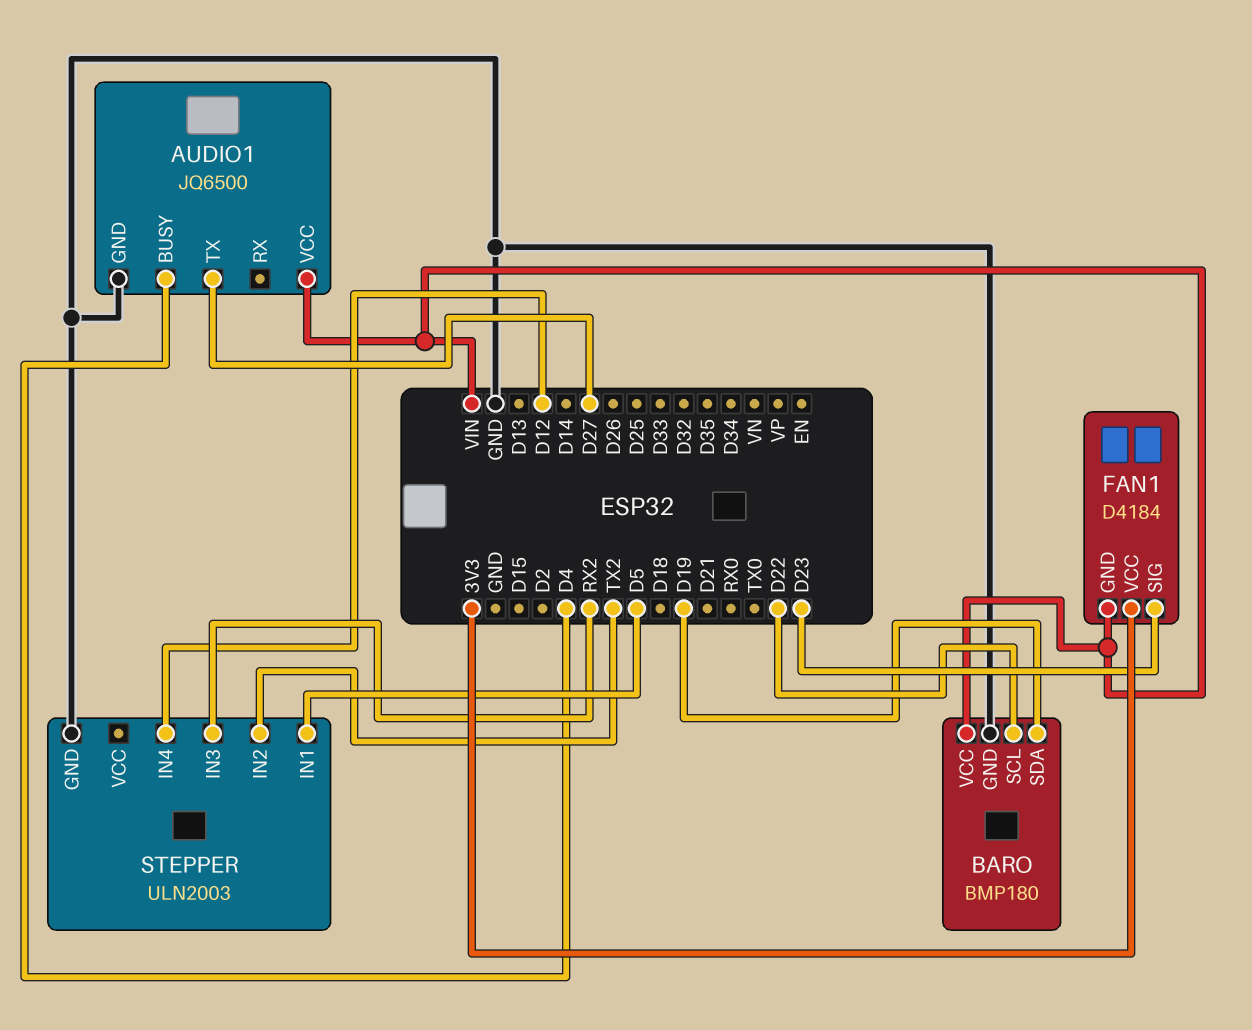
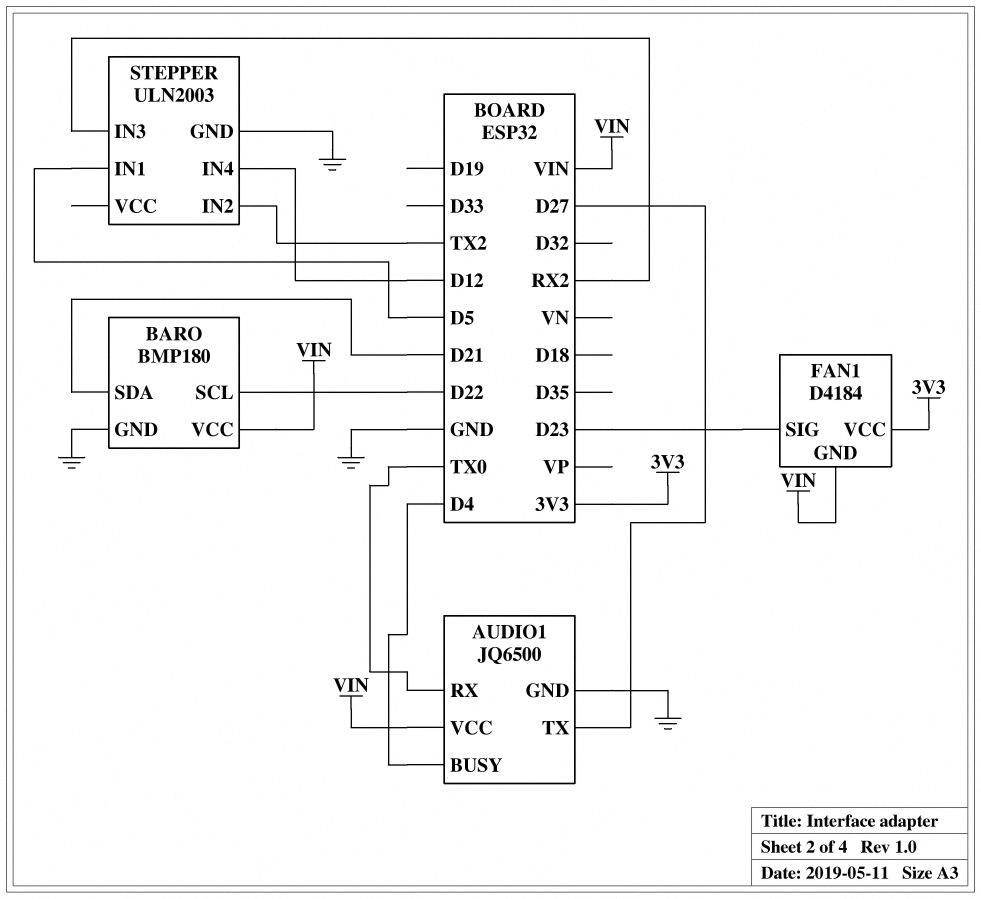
AUDIO1 pin RX: none -> TX0
BARO pin SDA: D19 -> D21

